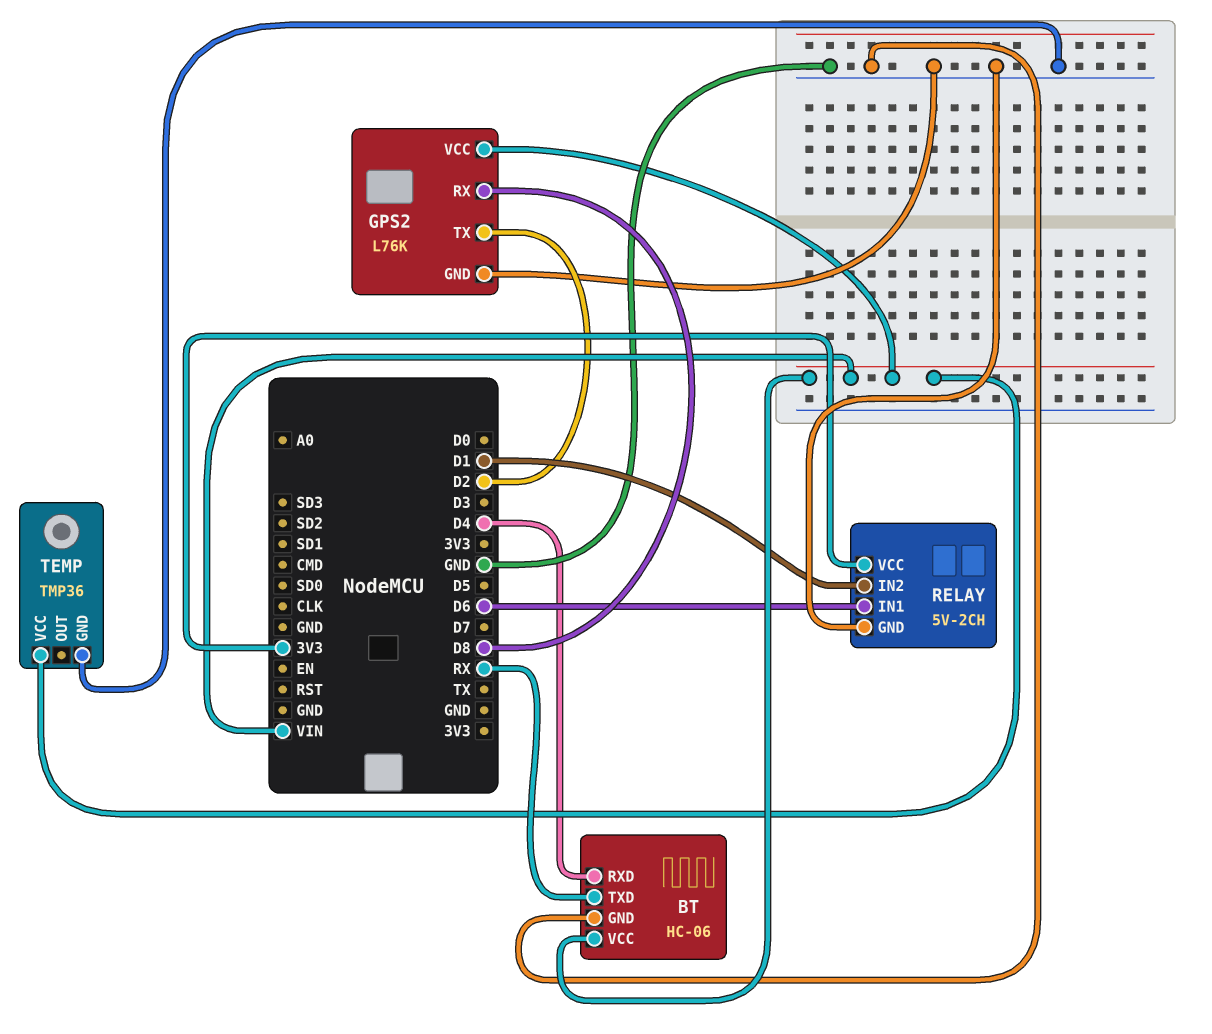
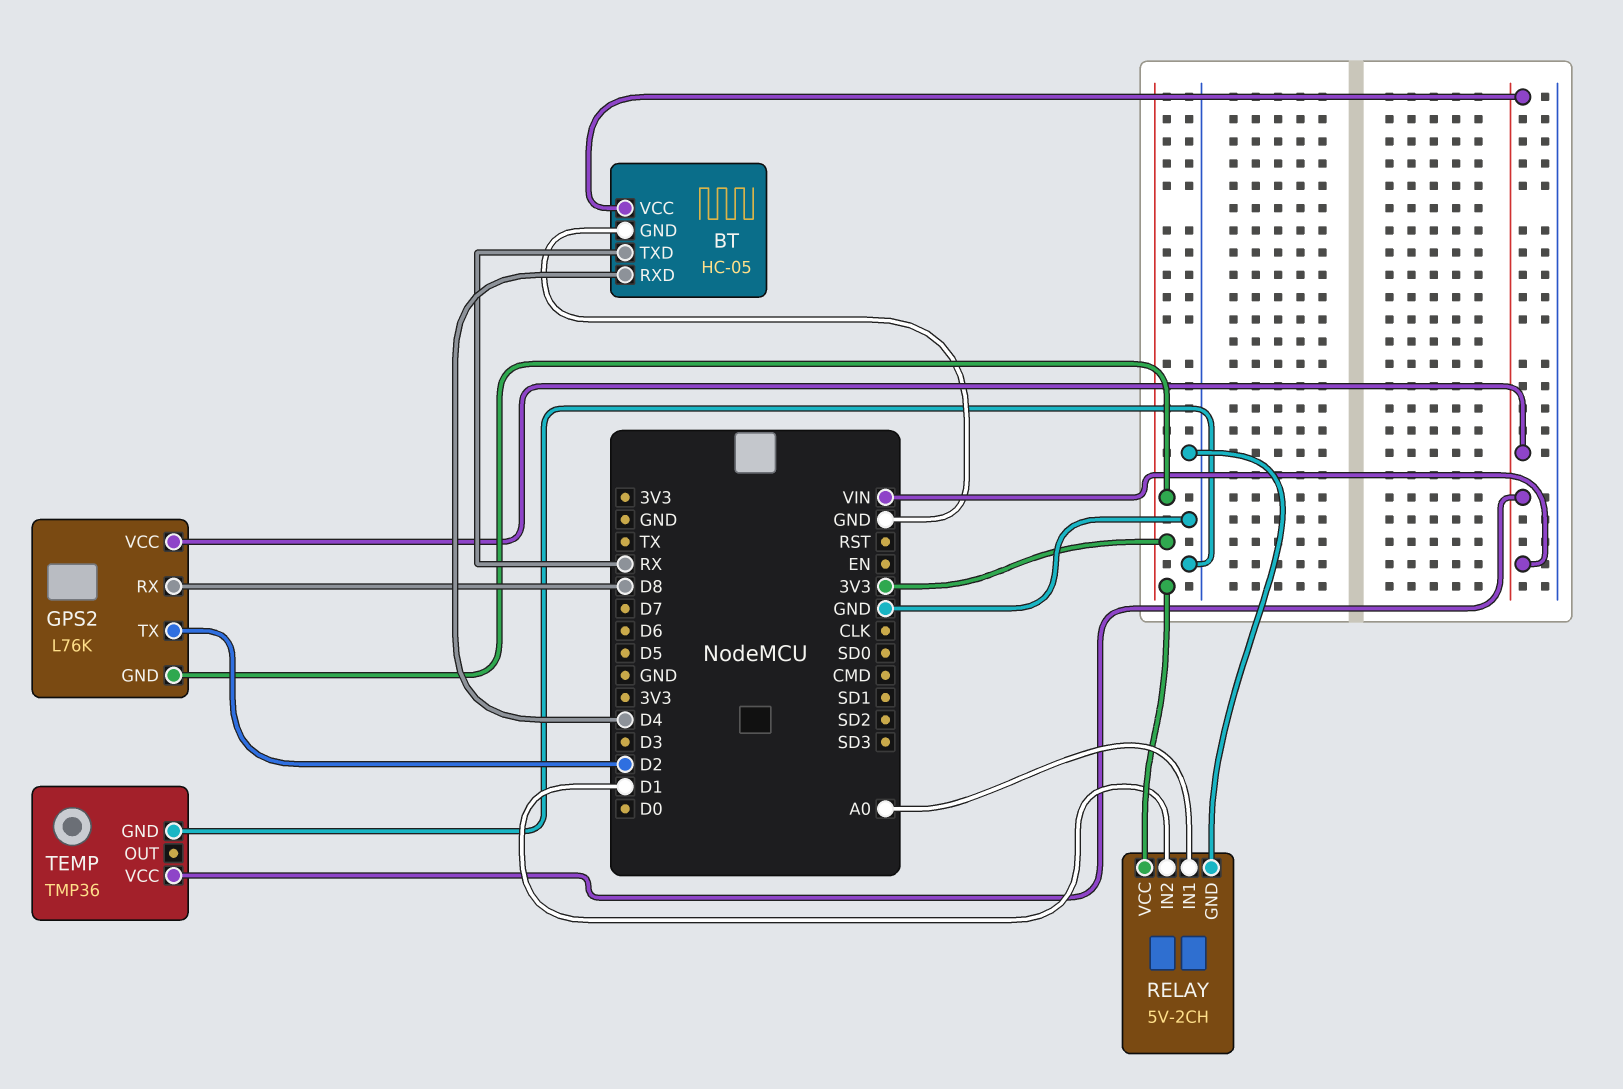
BT: HC-06 -> HC-05
GPS2 pin GND: GND -> 3V3
RELAY pin IN1: D6 -> A0

